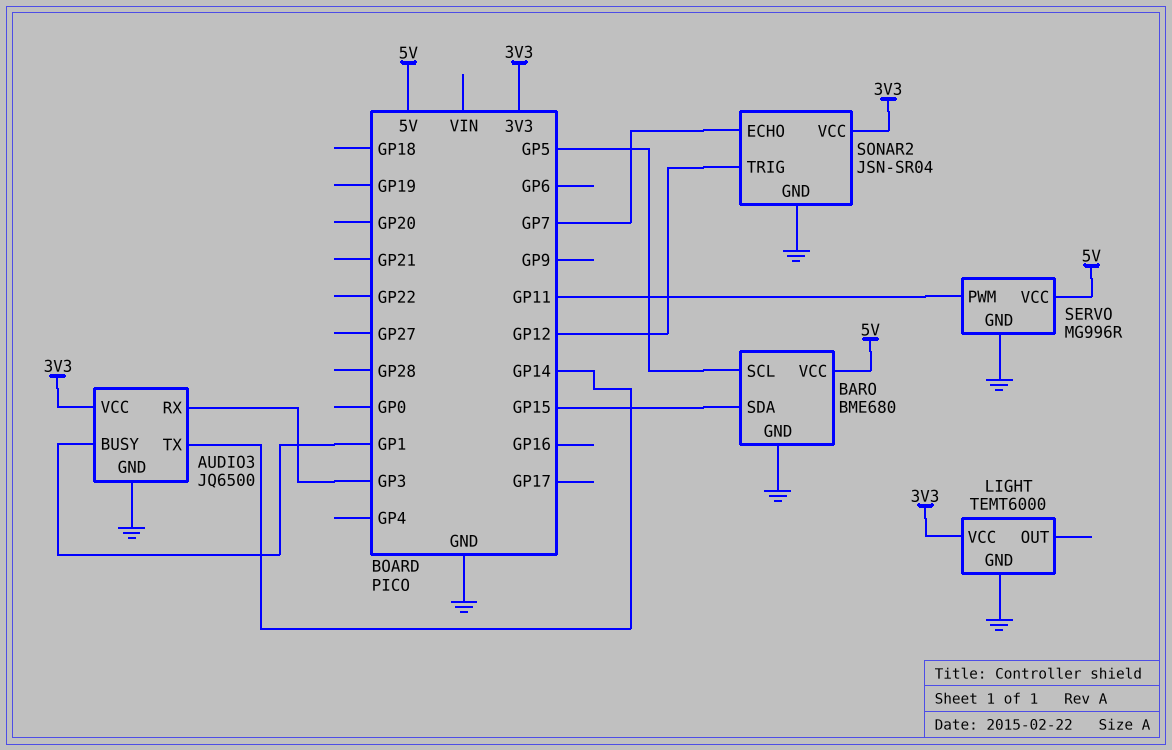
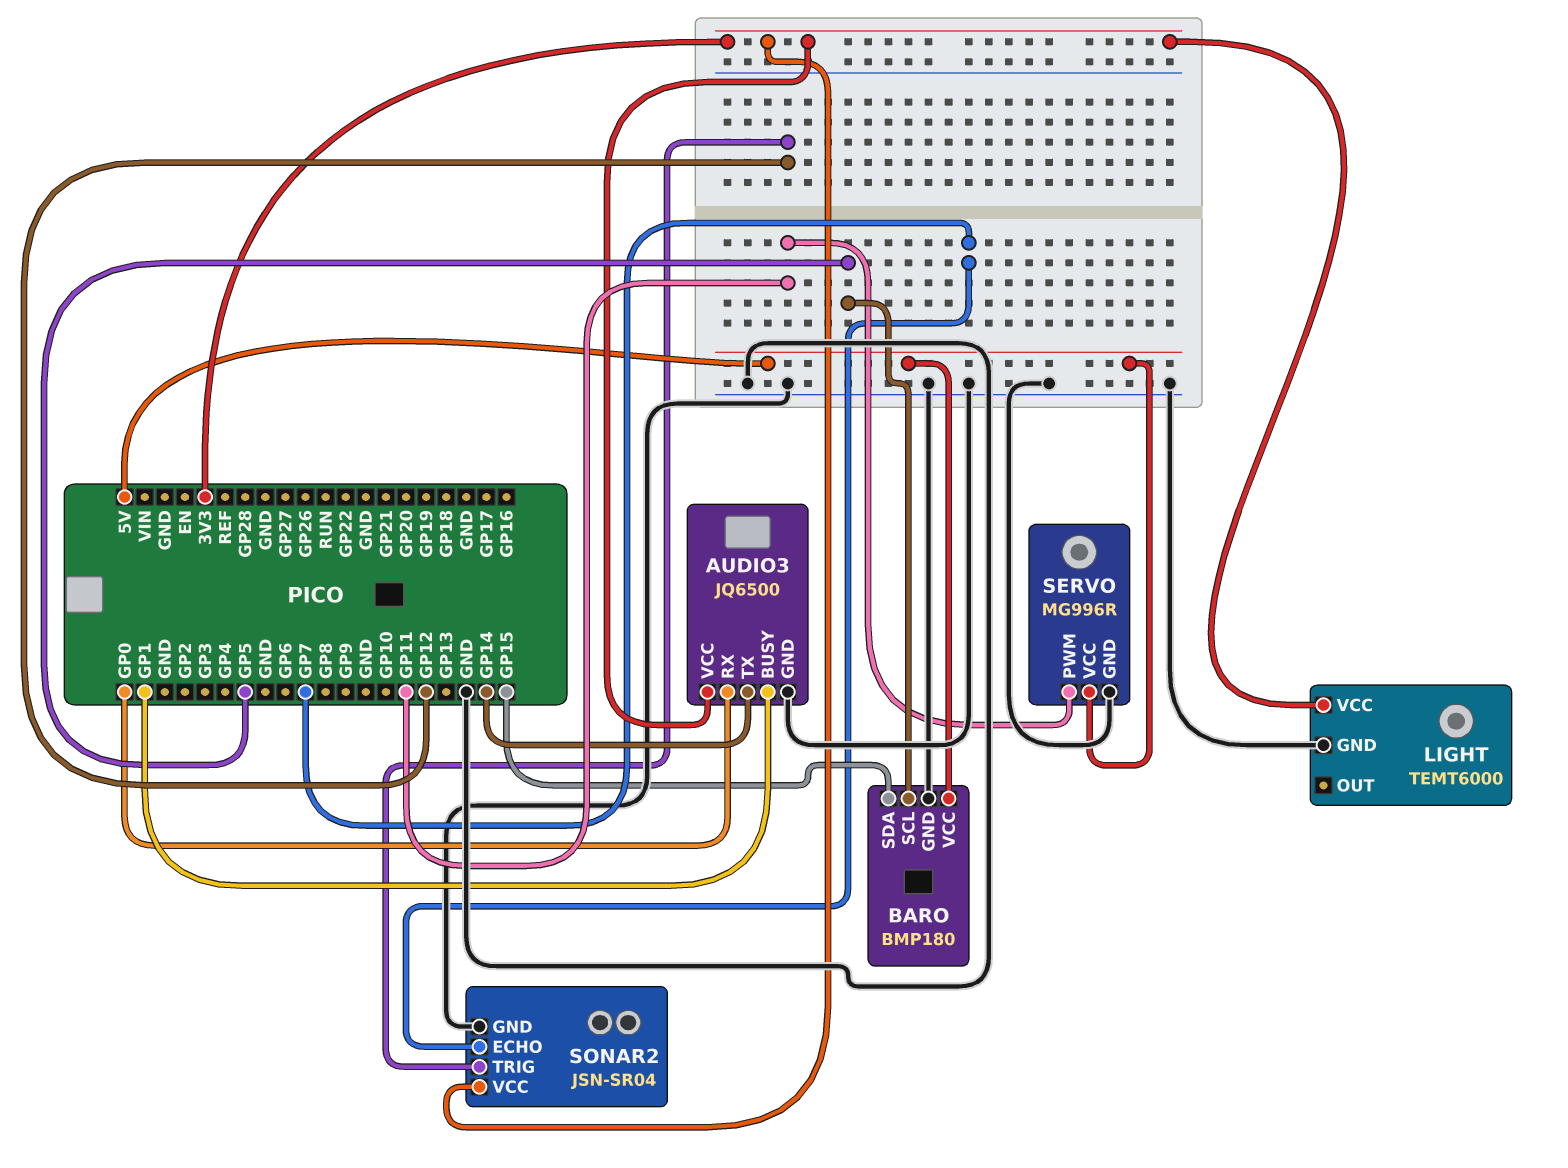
AUDIO3 pin RX: GP3 -> GP0
BARO: BME680 -> BMP180

